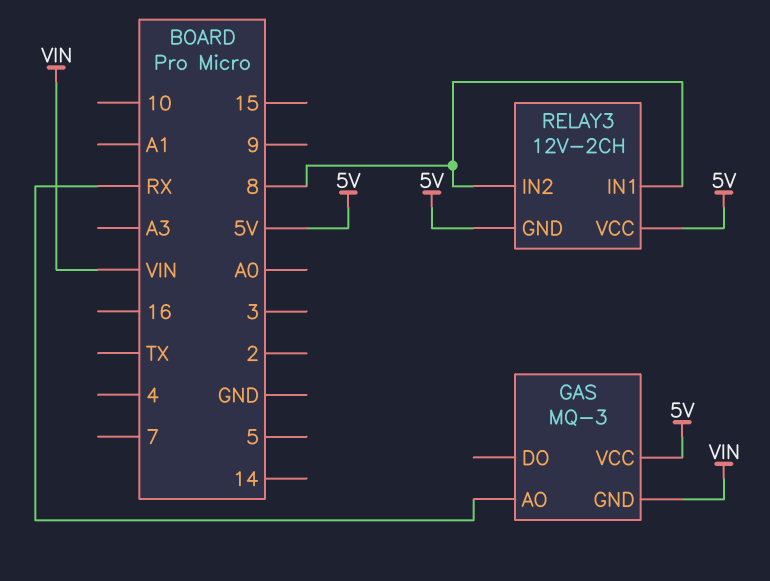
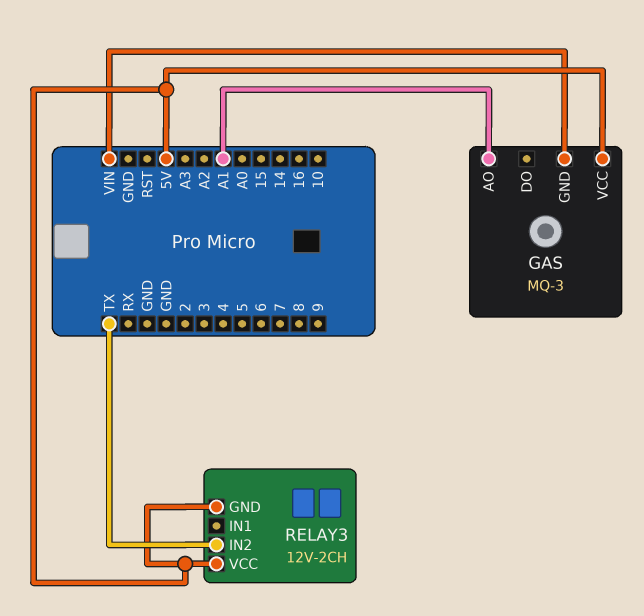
GAS pin AO: RX -> A1
RELAY3 pin IN1: 8 -> none
RELAY3 pin IN2: 8 -> TX

